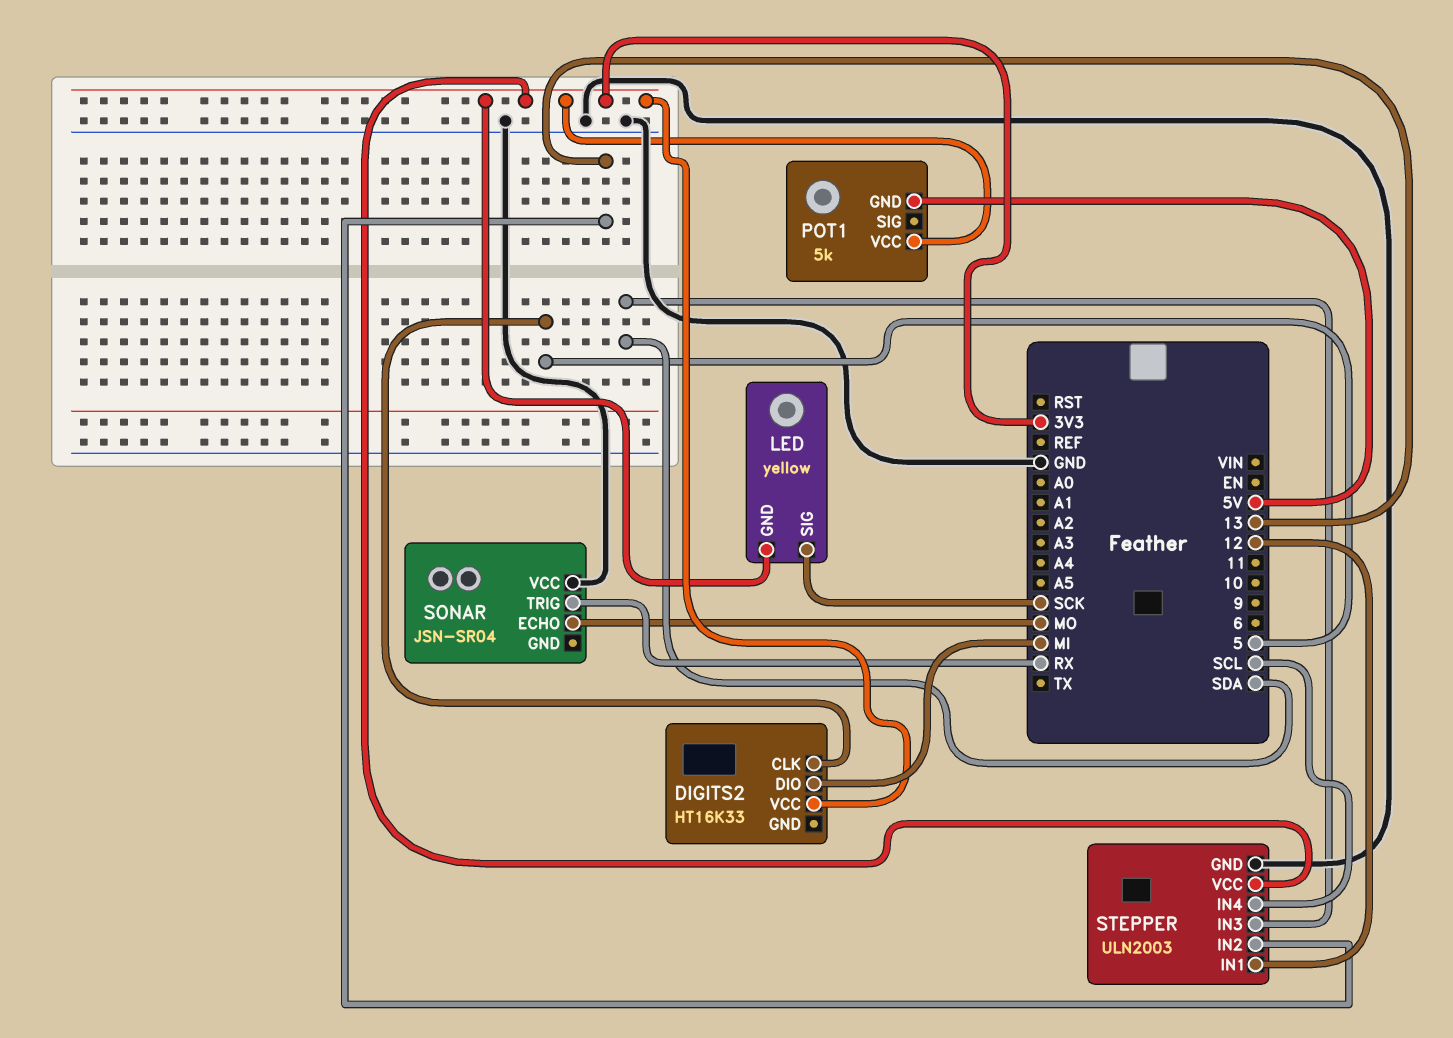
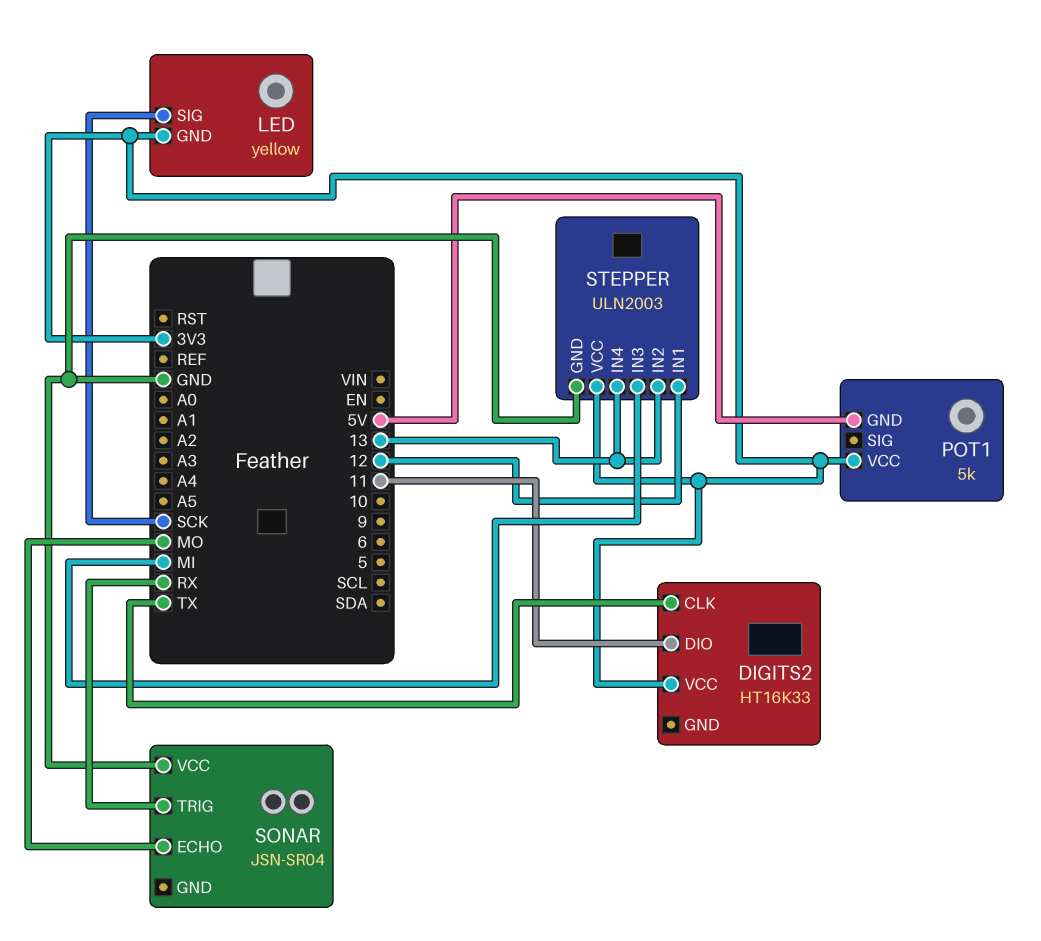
DIGITS2 pin CLK: 5 -> TX
DIGITS2 pin DIO: MI -> 11
STEPPER pin IN3: SDA -> MI
STEPPER pin IN4: SCL -> 13

